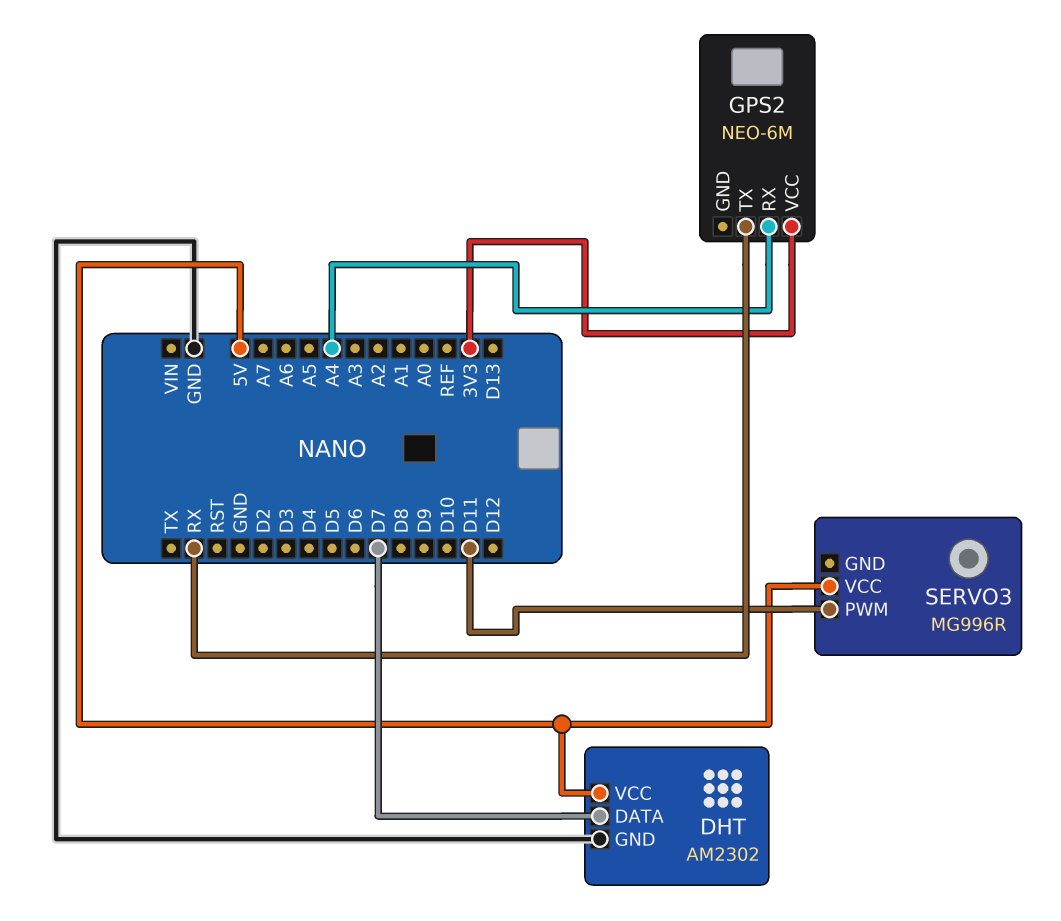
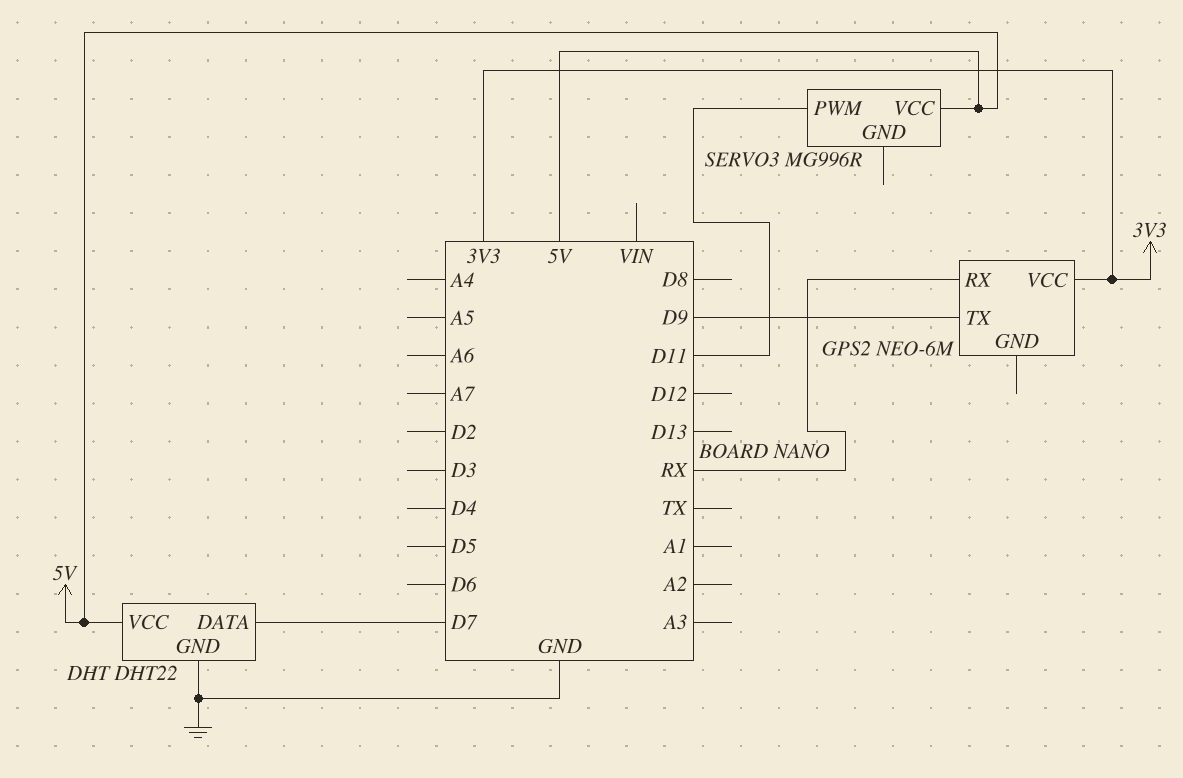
DHT: AM2302 -> DHT22
GPS2 pin RX: A4 -> RX
GPS2 pin TX: RX -> D9

